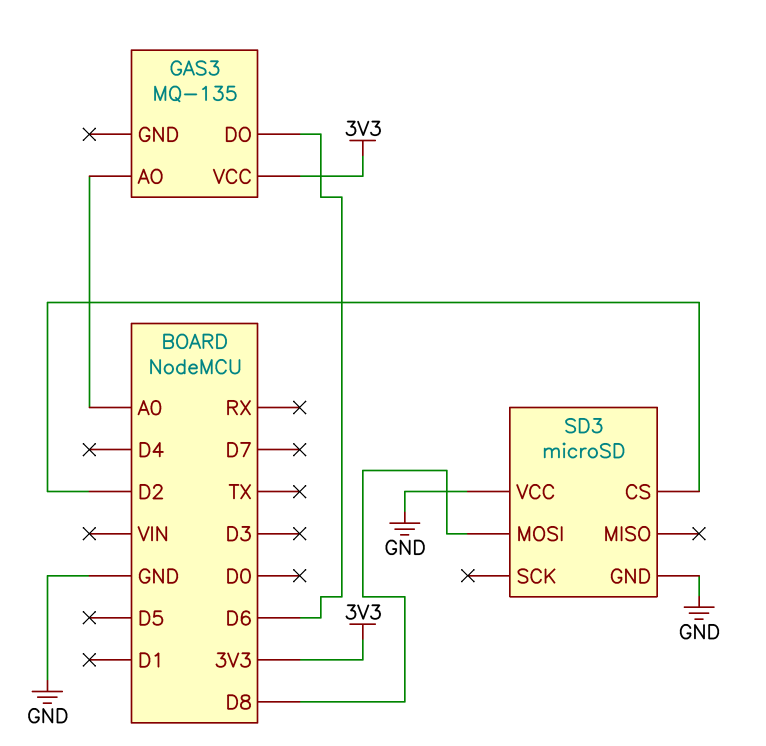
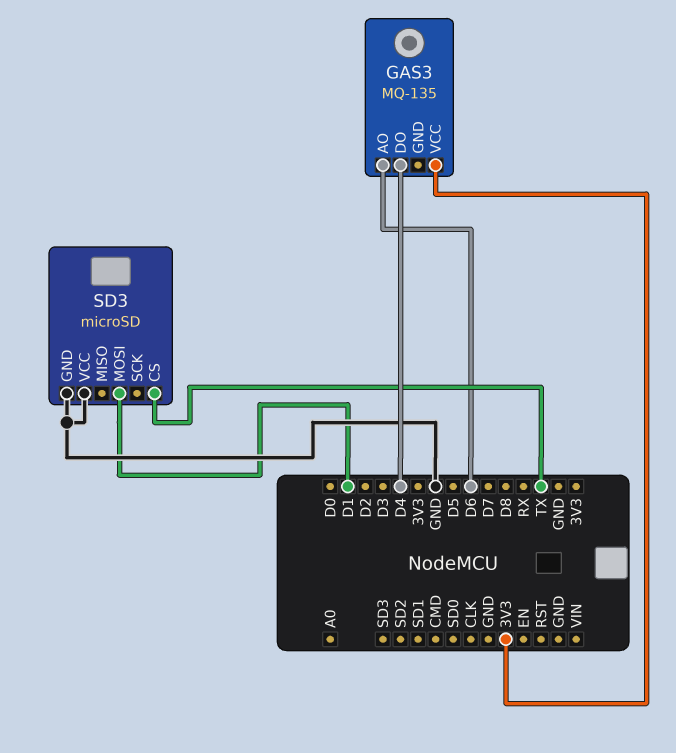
GAS3 pin AO: A0 -> D6
GAS3 pin DO: D6 -> D4
SD3 pin CS: D2 -> TX
SD3 pin MOSI: D8 -> D1

